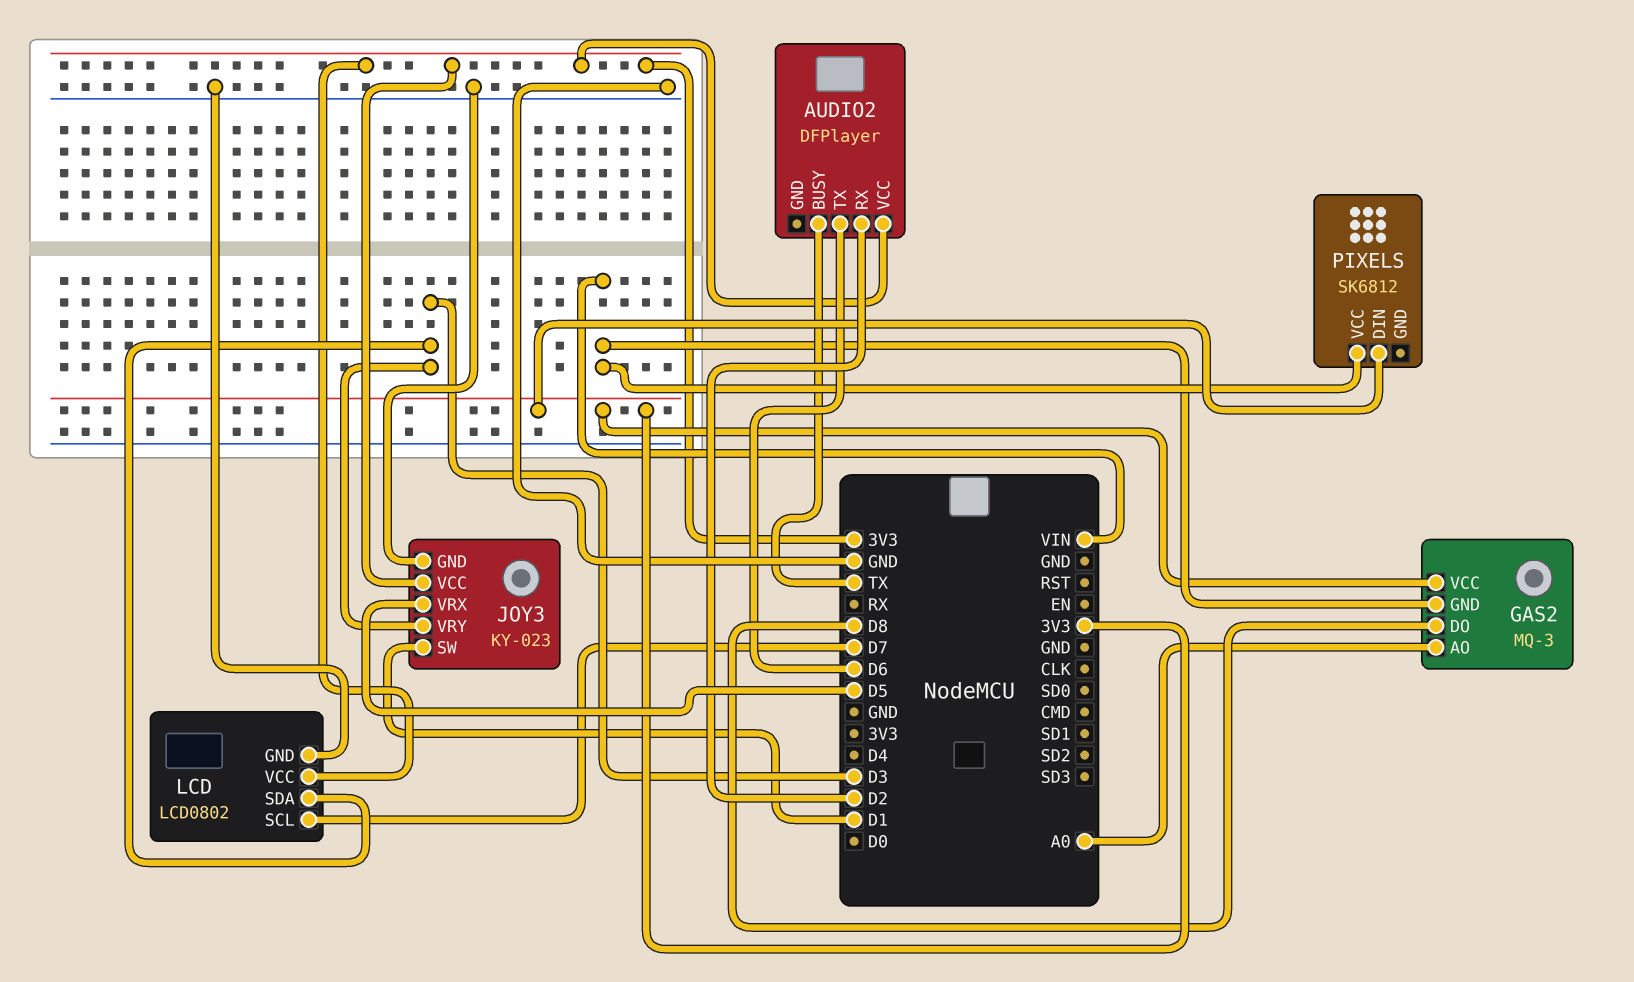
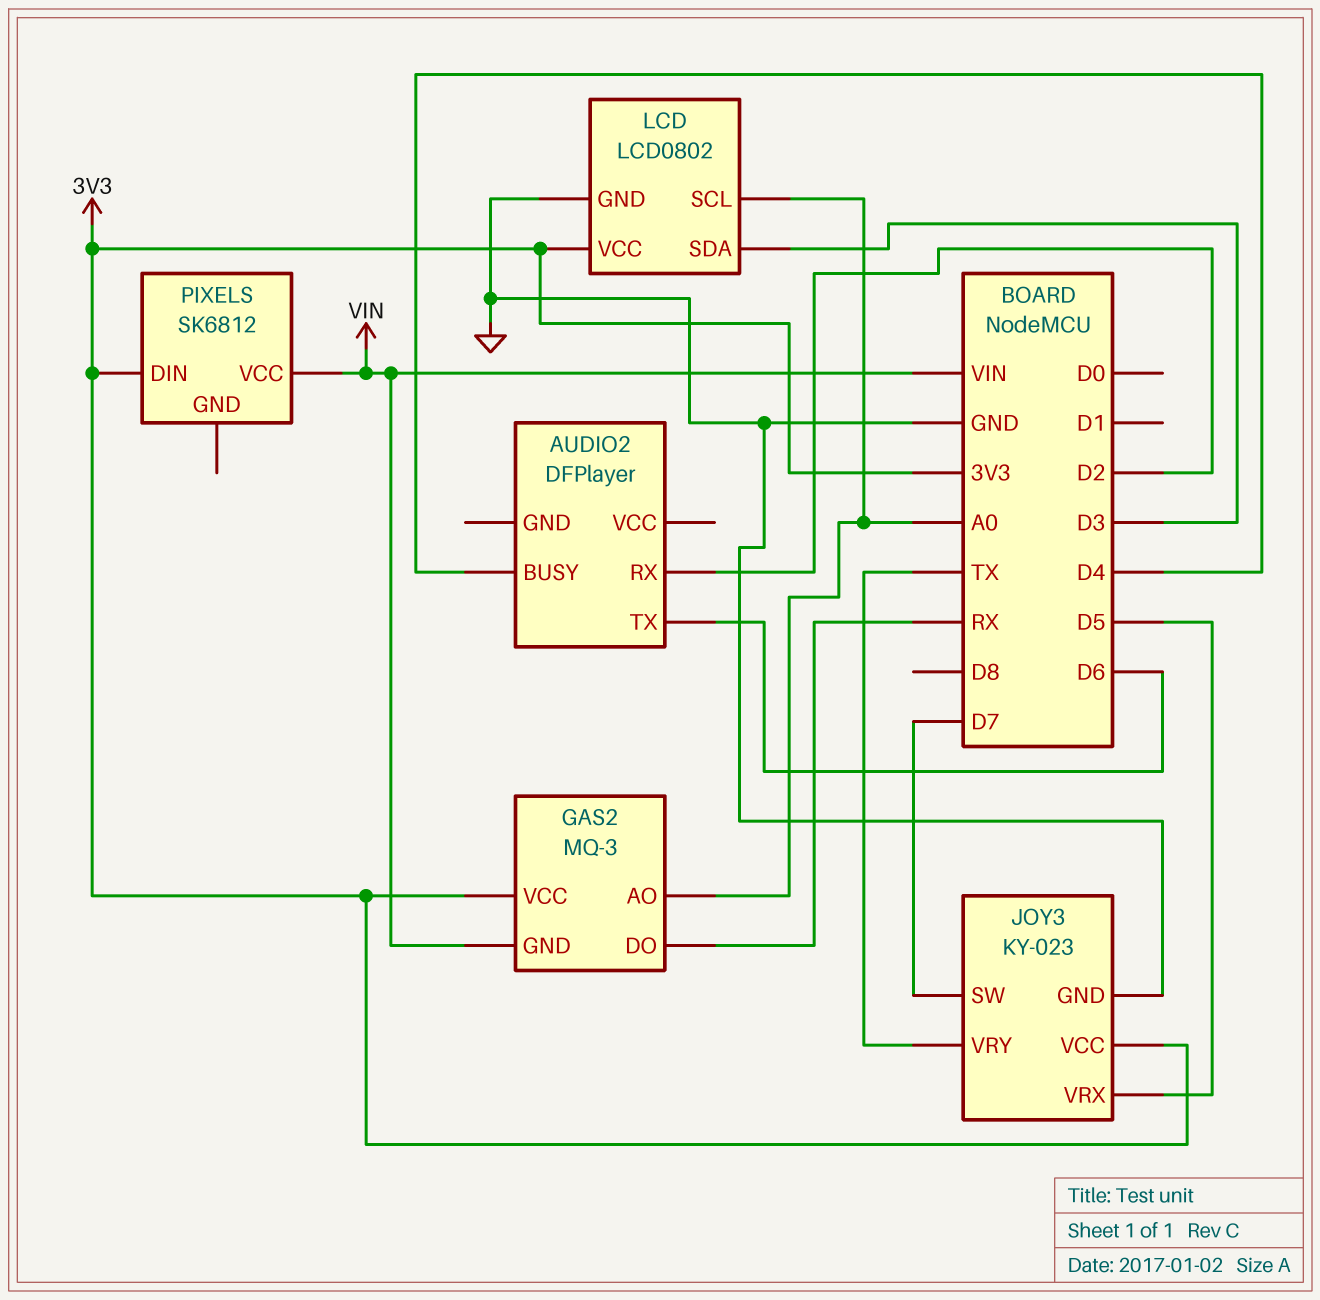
AUDIO2 pin BUSY: TX -> D4
AUDIO2 pin VCC: 3V3 -> none
GAS2 pin DO: D8 -> RX
JOY3 pin SW: D1 -> D7
JOY3 pin VRY: D3 -> TX
LCD pin SCL: D7 -> A0

